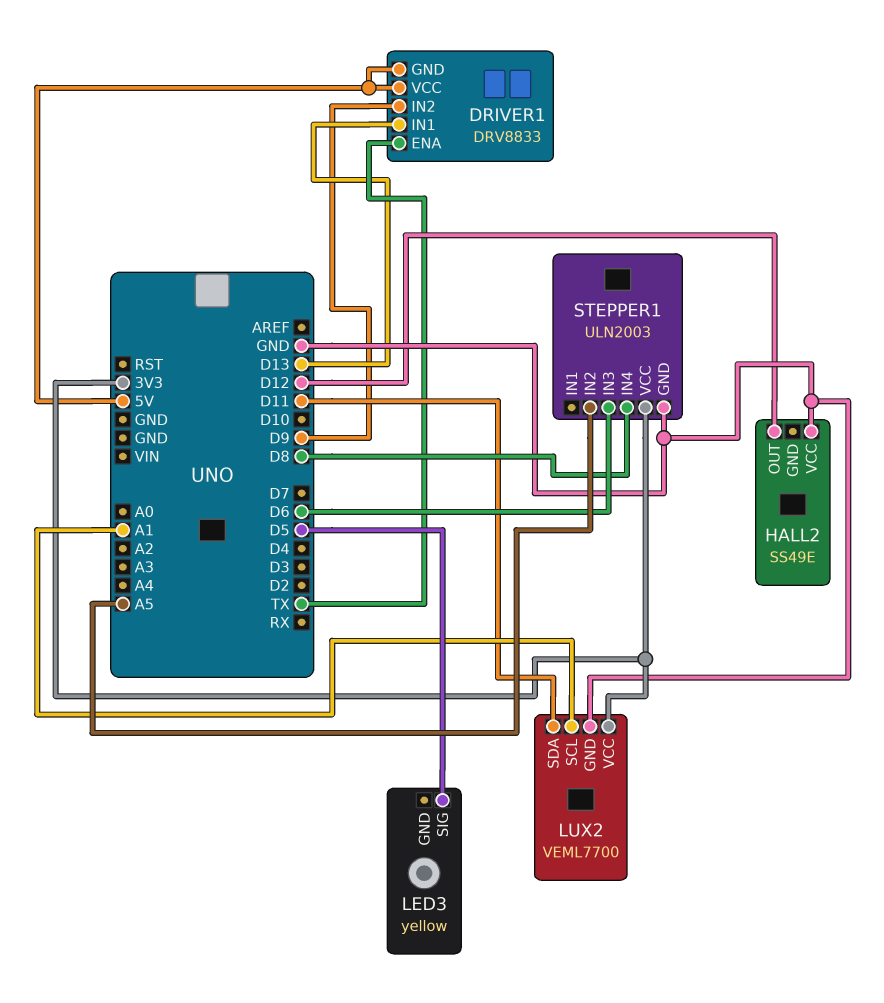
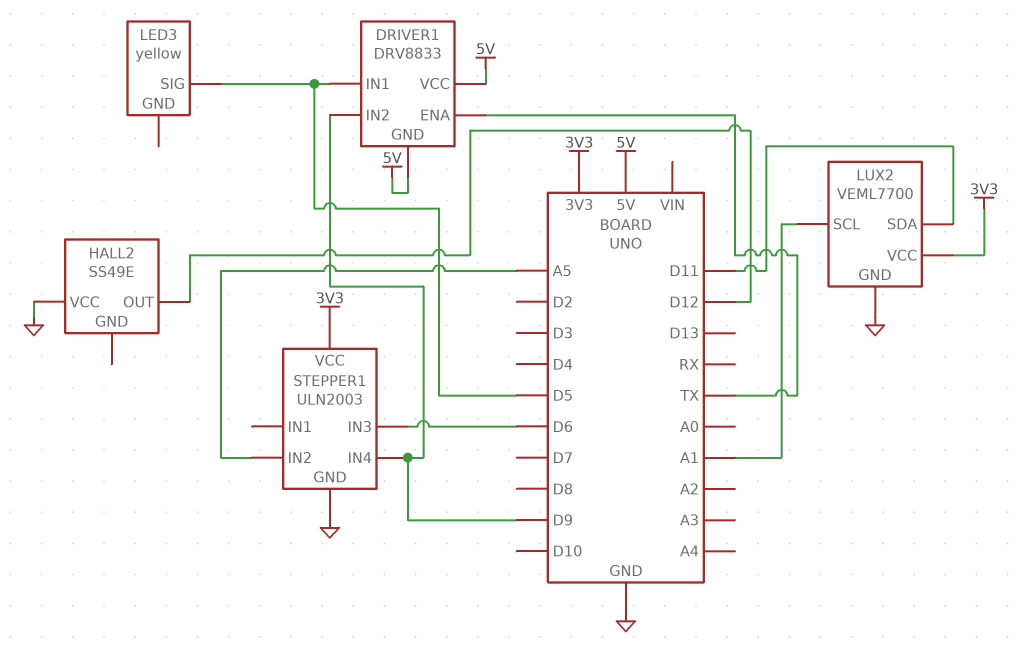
DRIVER1 pin IN1: D13 -> D5
STEPPER1 pin IN4: D8 -> D9

